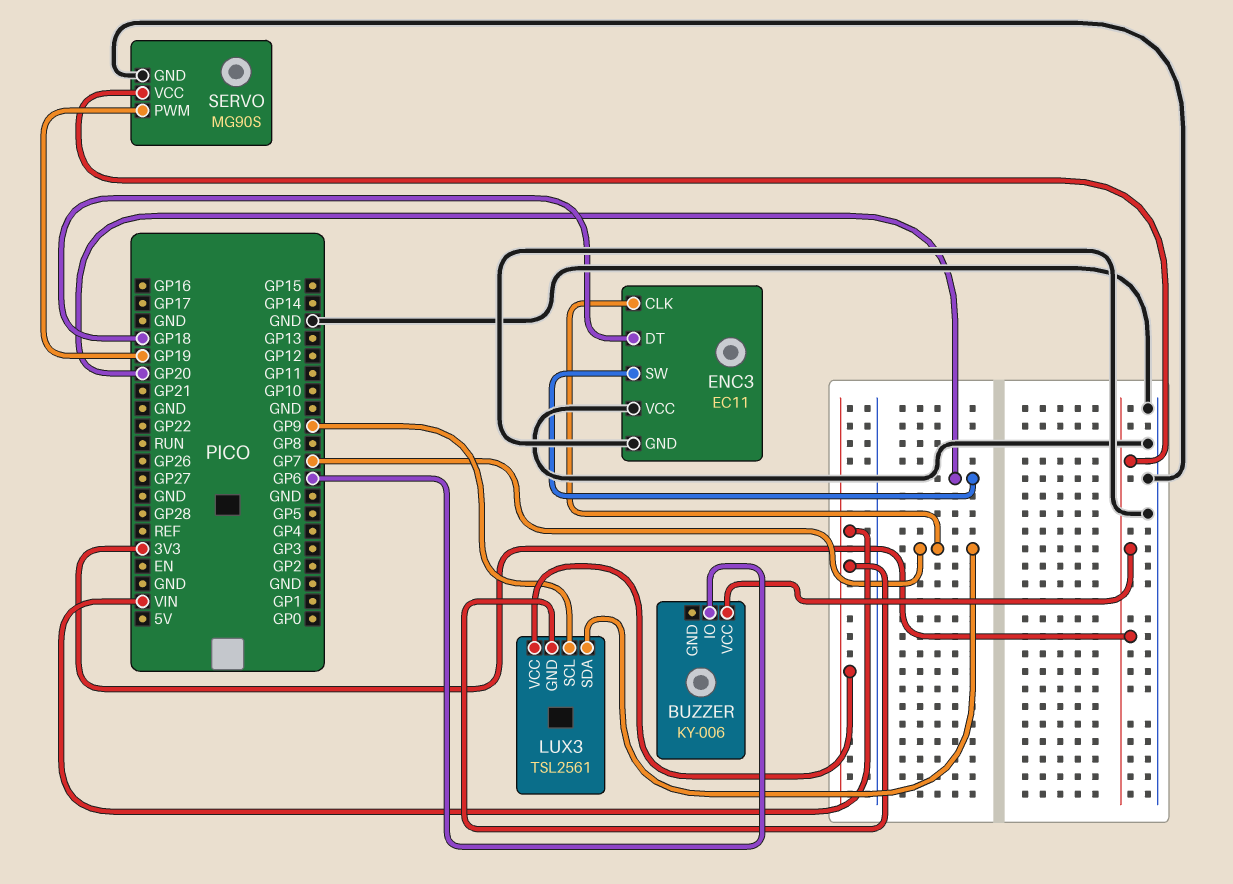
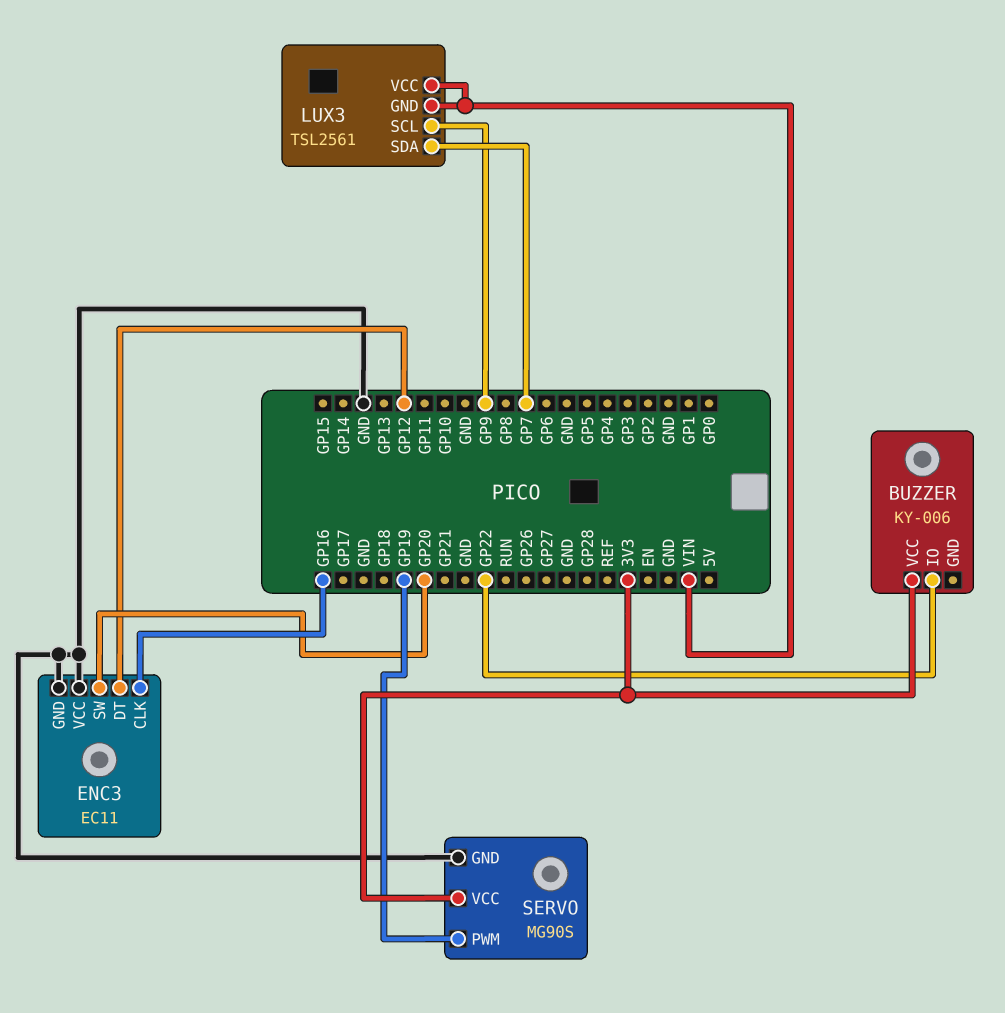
BUZZER pin IO: GP6 -> GP22
ENC3 pin CLK: GP7 -> GP16
ENC3 pin DT: GP18 -> GP12

